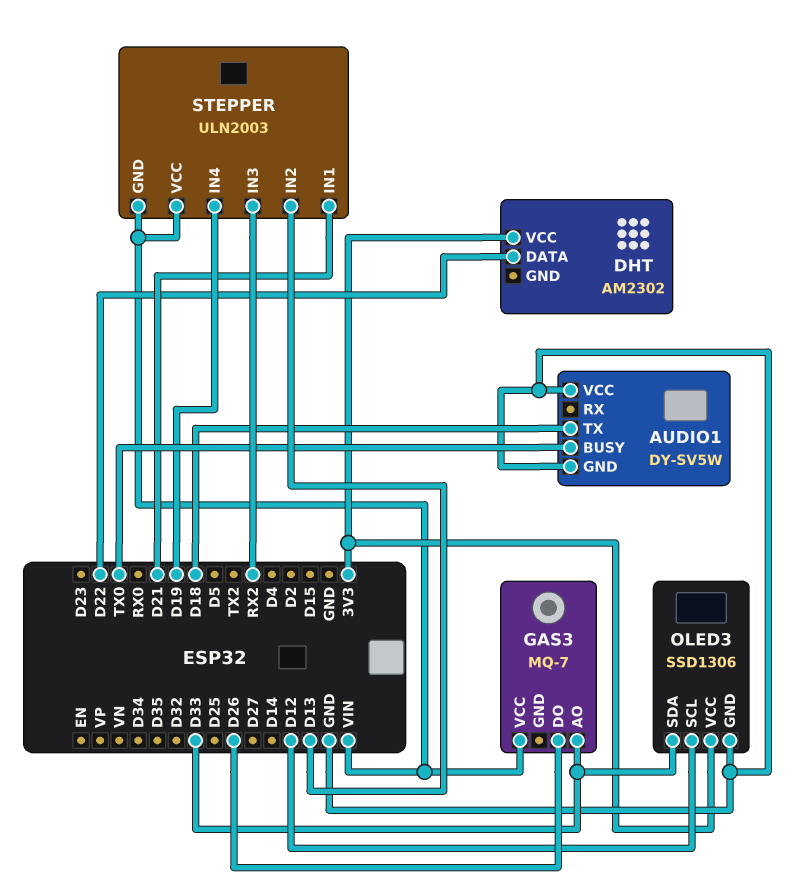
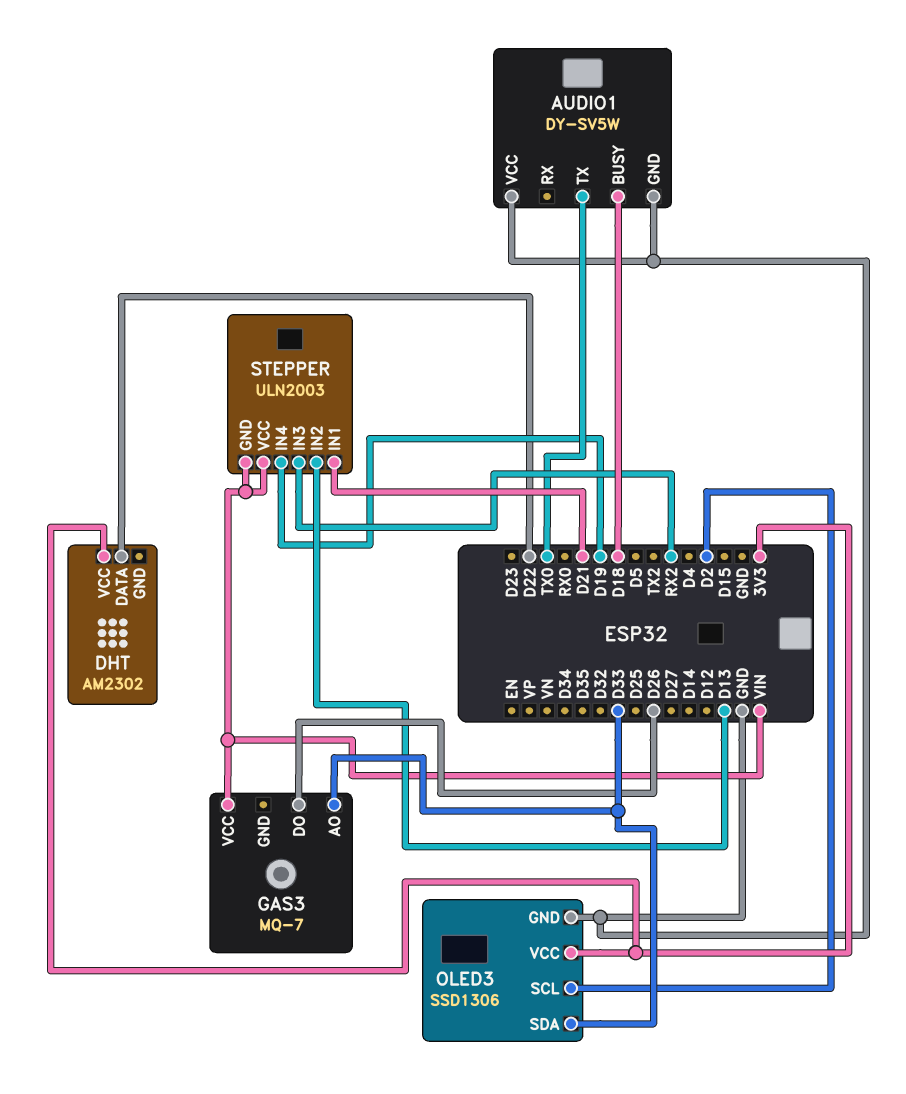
AUDIO1 pin BUSY: TX0 -> D18
AUDIO1 pin TX: D18 -> TX0
OLED3 pin SCL: D12 -> D2

